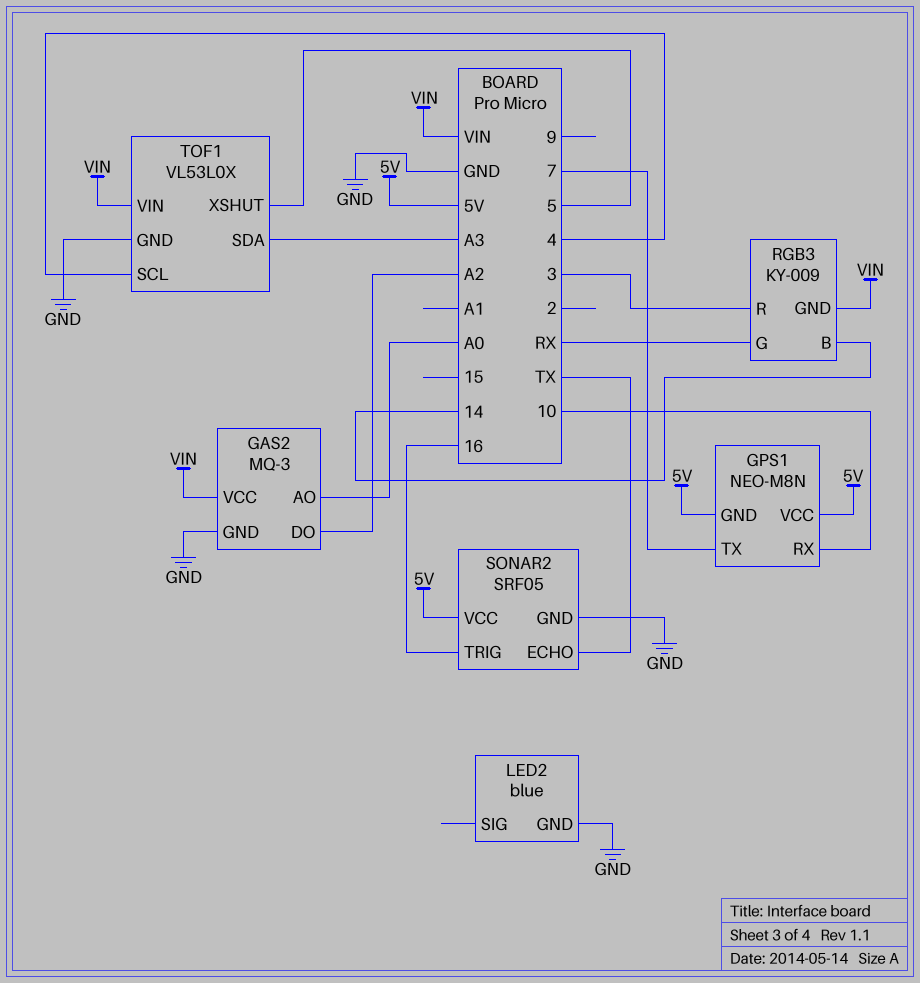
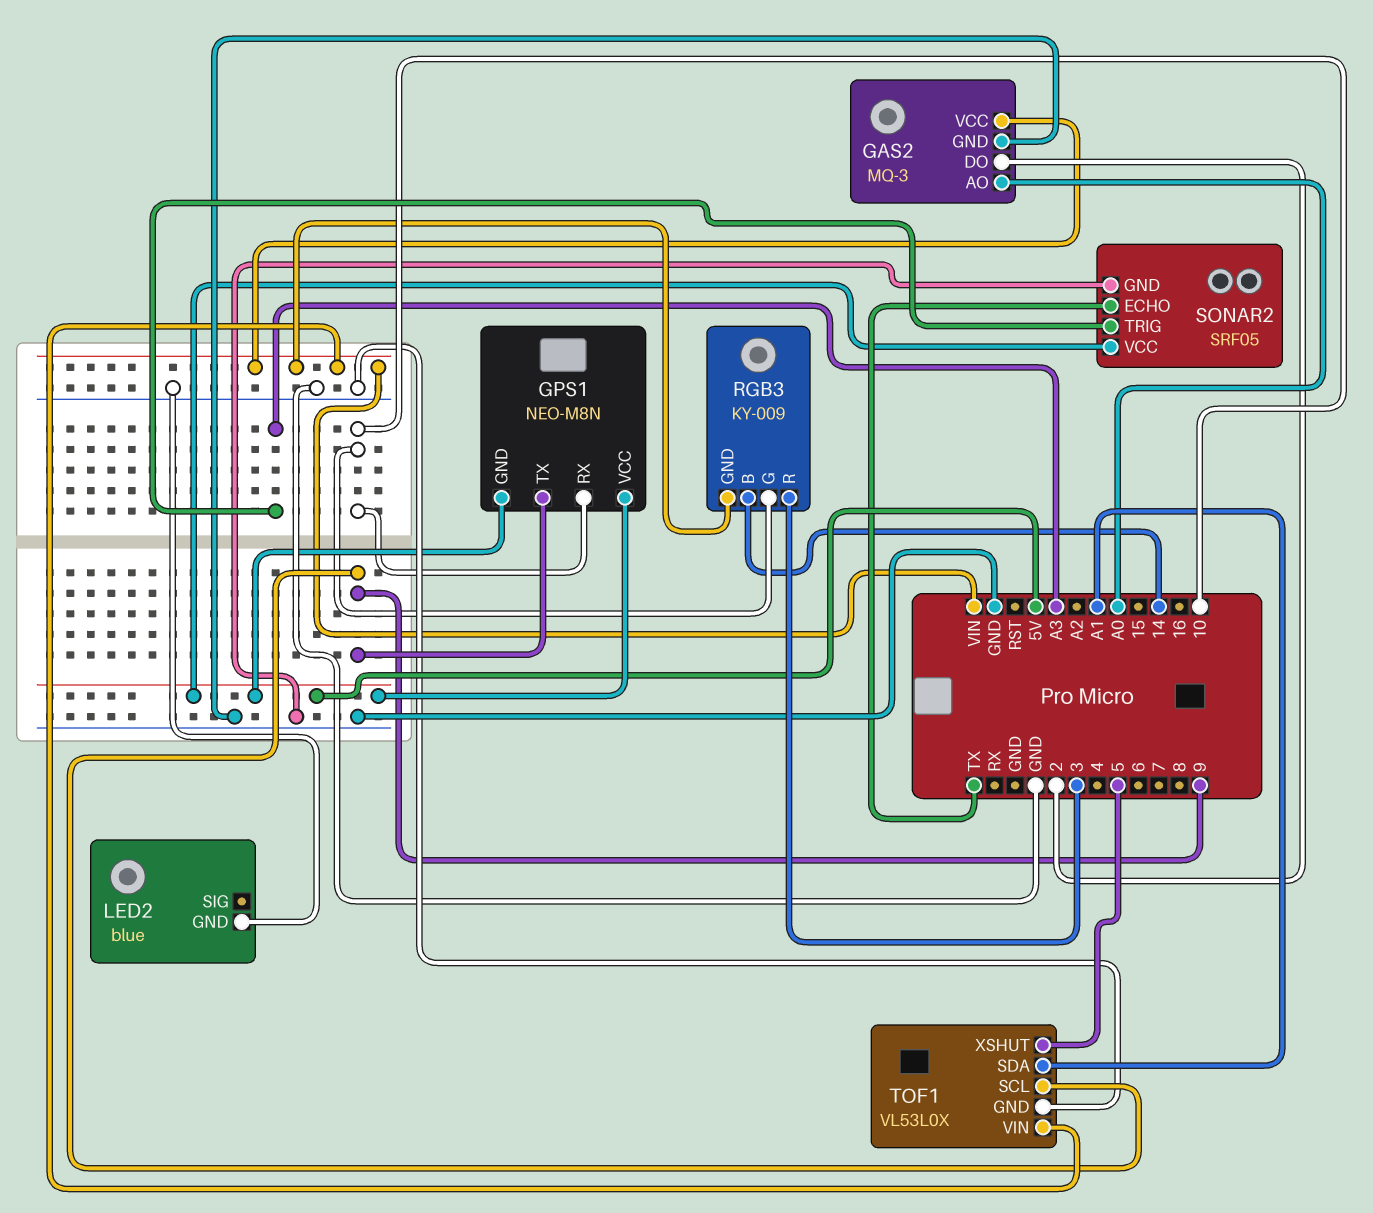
GAS2 pin DO: A2 -> 2
GPS1 pin TX: 7 -> 9
RGB3 pin G: RX -> 10
SONAR2 pin TRIG: 16 -> A3
TOF1 pin SCL: 4 -> 9
TOF1 pin SDA: A3 -> A1

